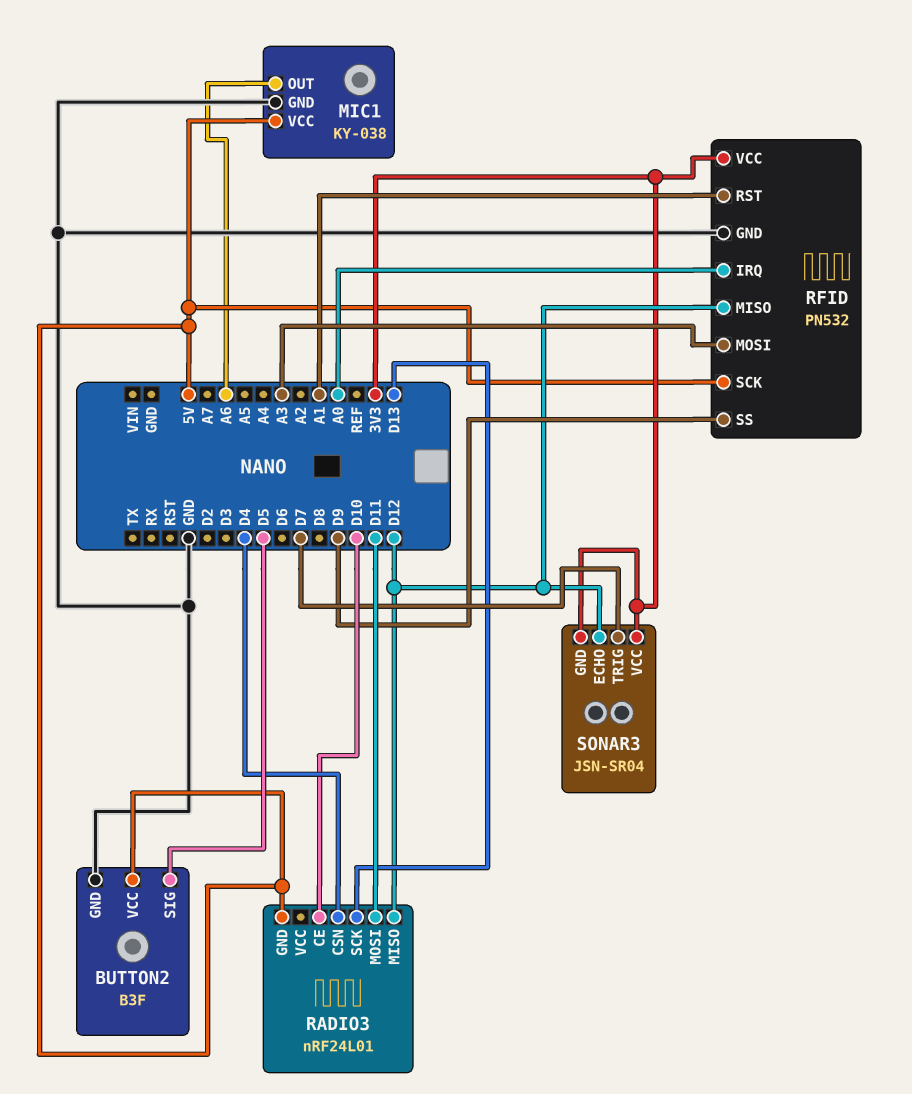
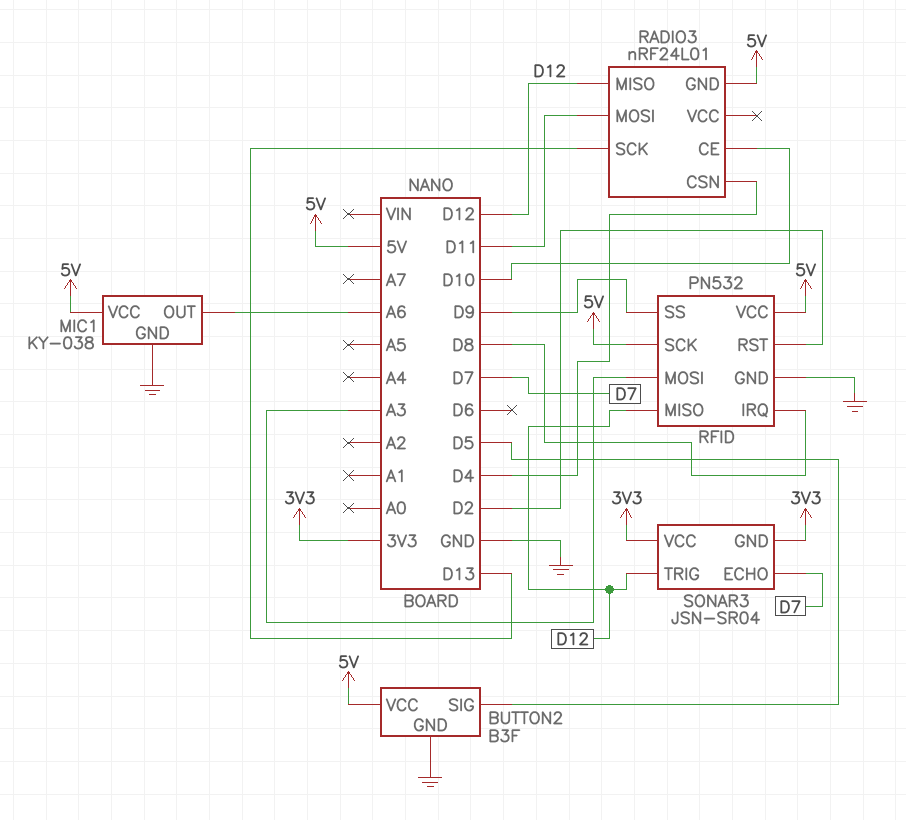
RFID pin IRQ: A0 -> D8
RFID pin RST: A1 -> D2
RFID pin VCC: 3V3 -> 5V
SONAR3 pin ECHO: D12 -> D7
SONAR3 pin TRIG: D7 -> D12

